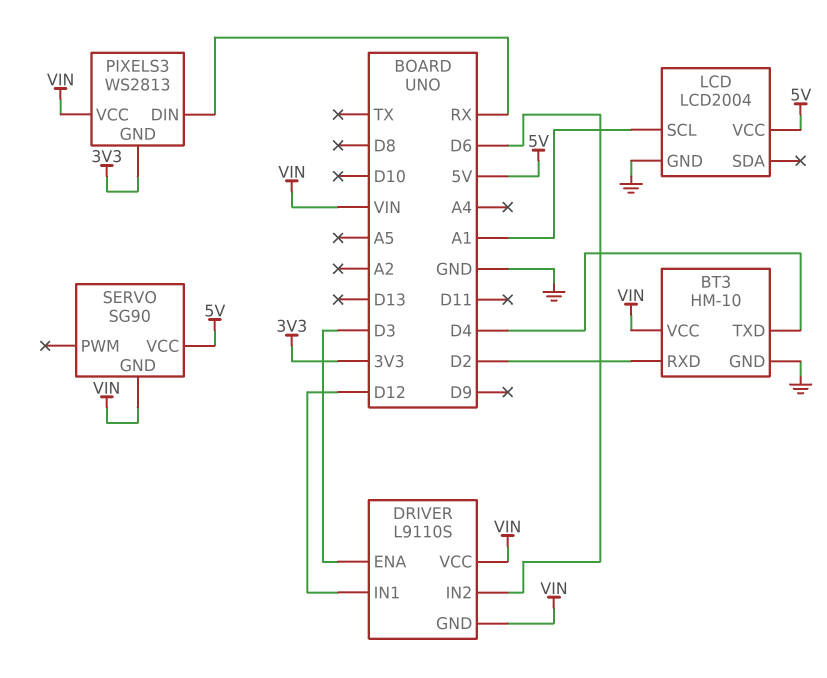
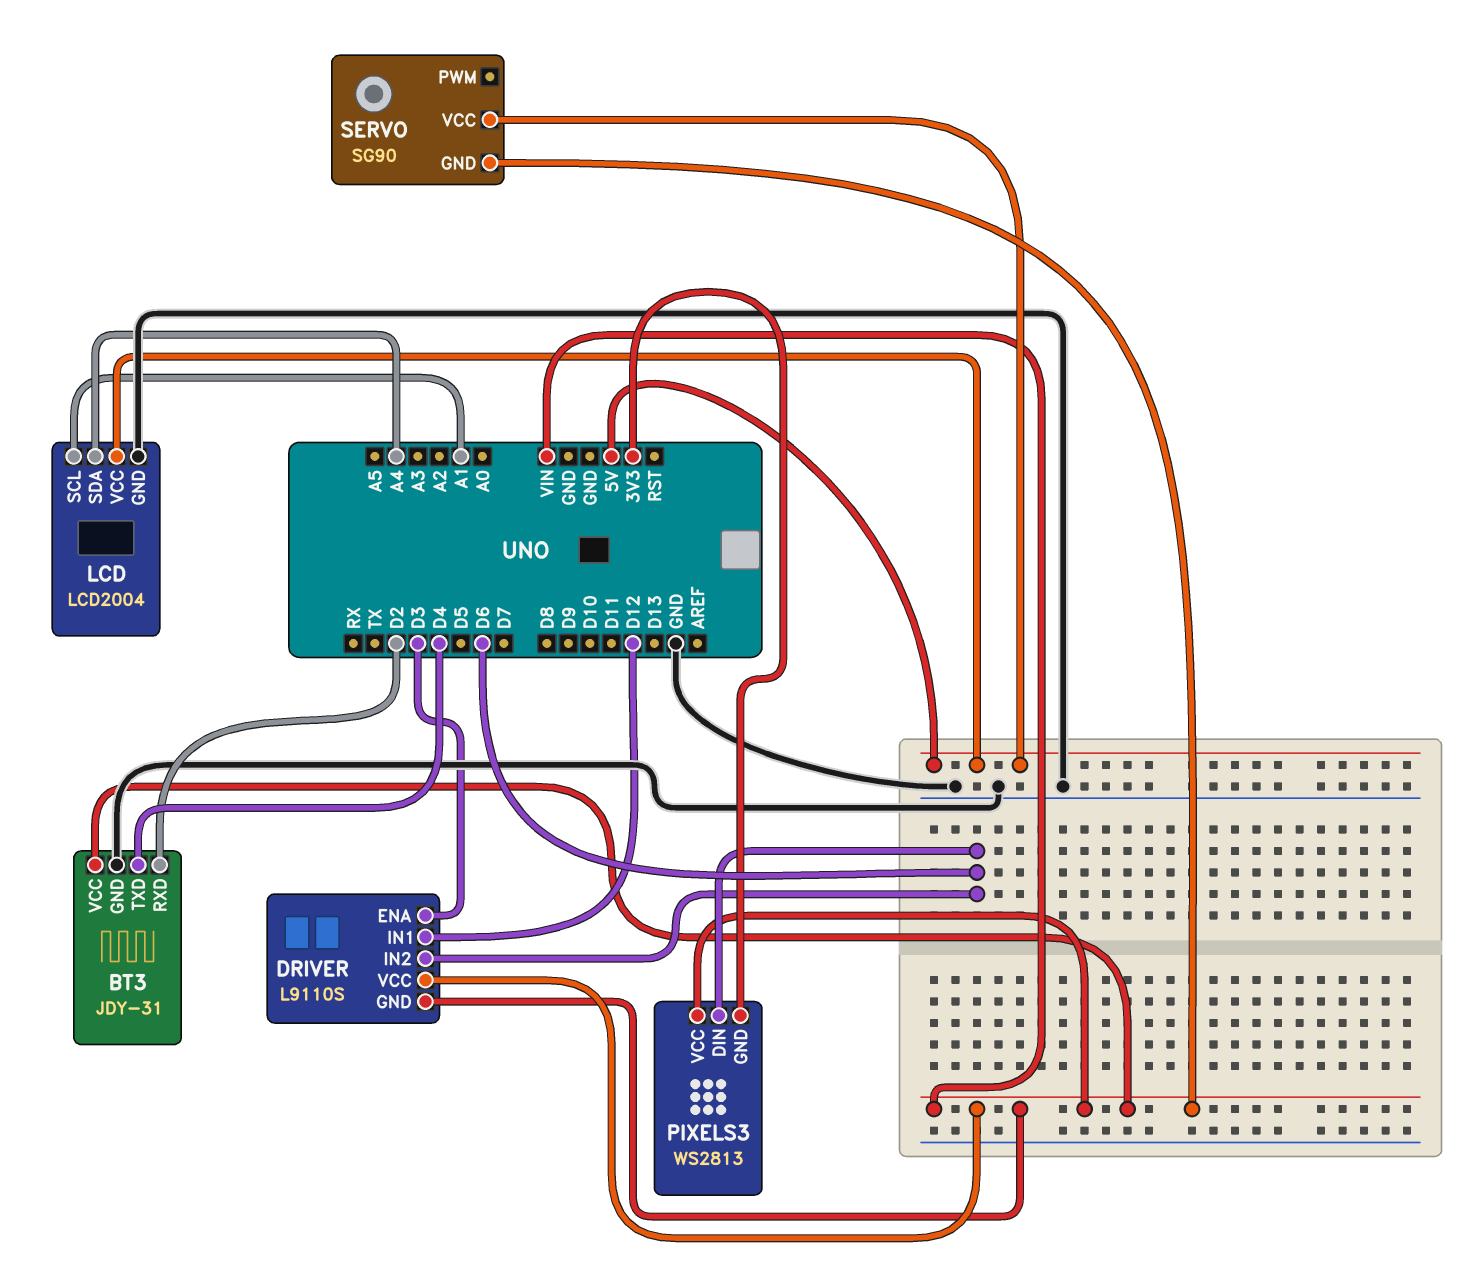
BT3: HM-10 -> JDY-31
LCD pin SDA: none -> A4
PIXELS3 pin DIN: RX -> D6

